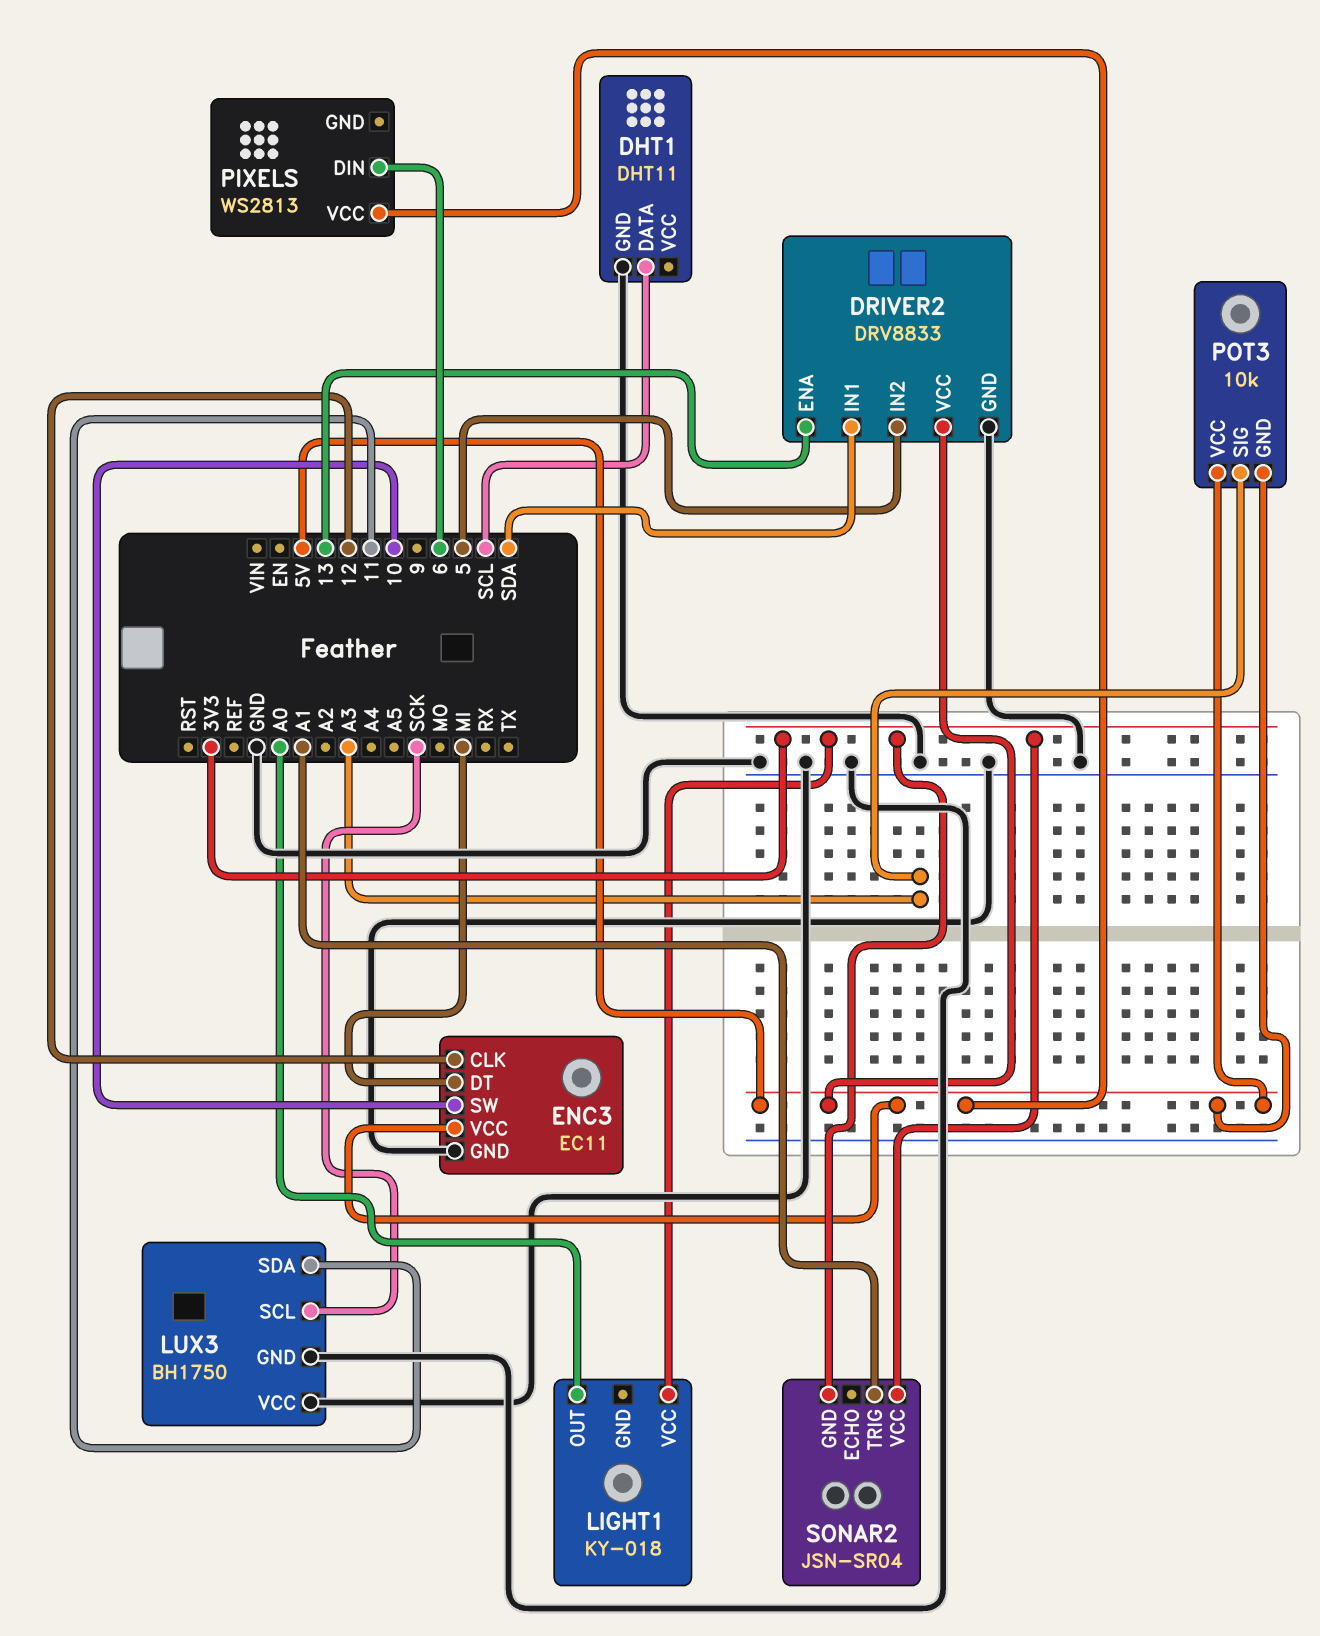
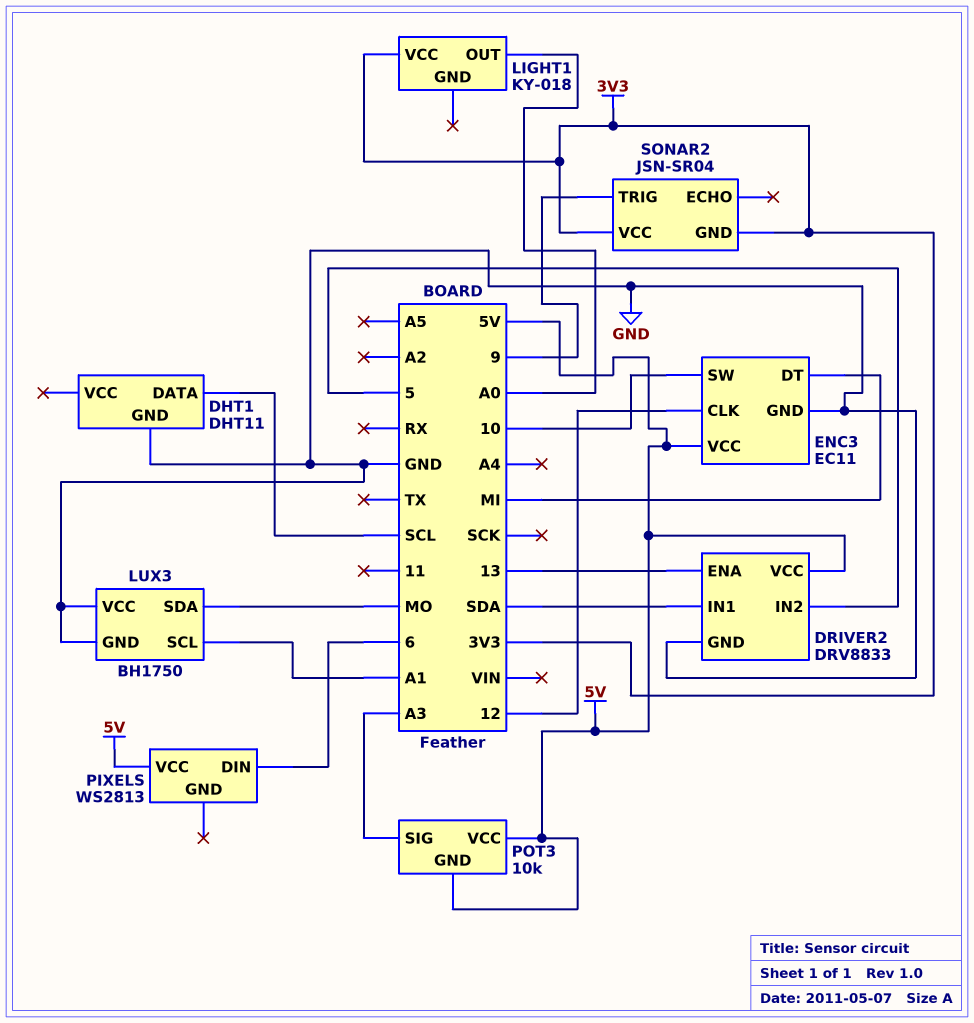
LUX3 pin SCL: SCK -> A1
LUX3 pin SDA: 11 -> MO
SONAR2 pin TRIG: A1 -> 9

